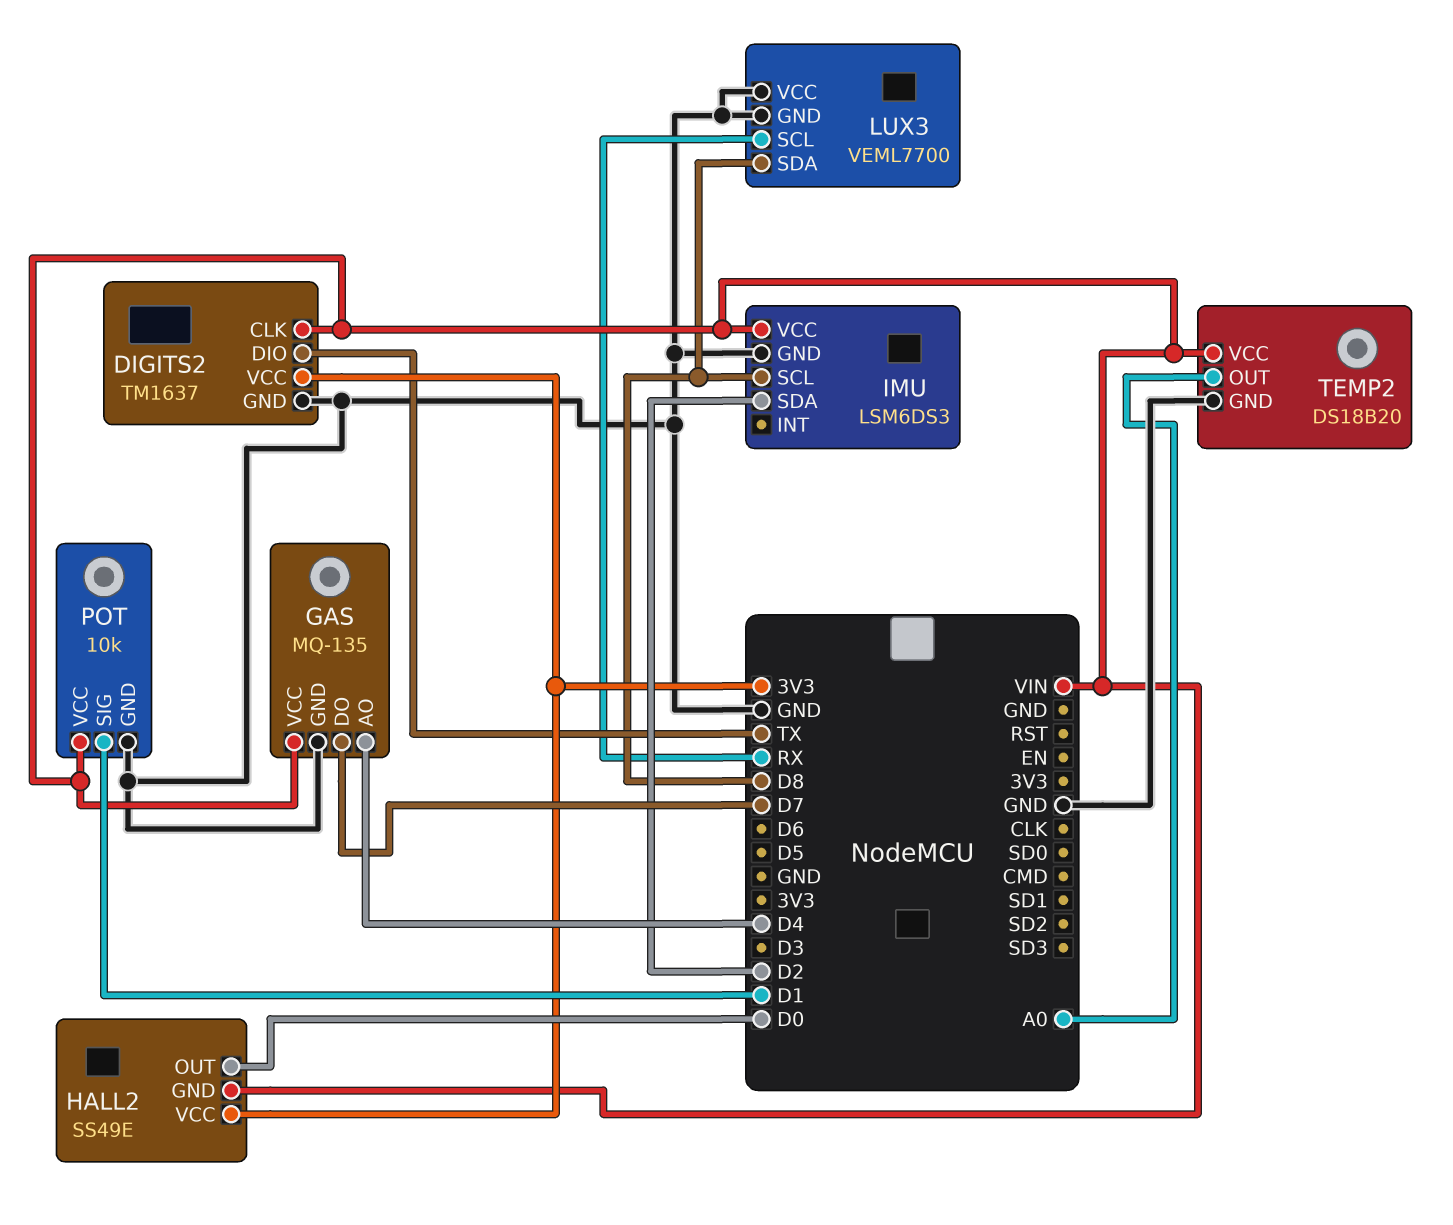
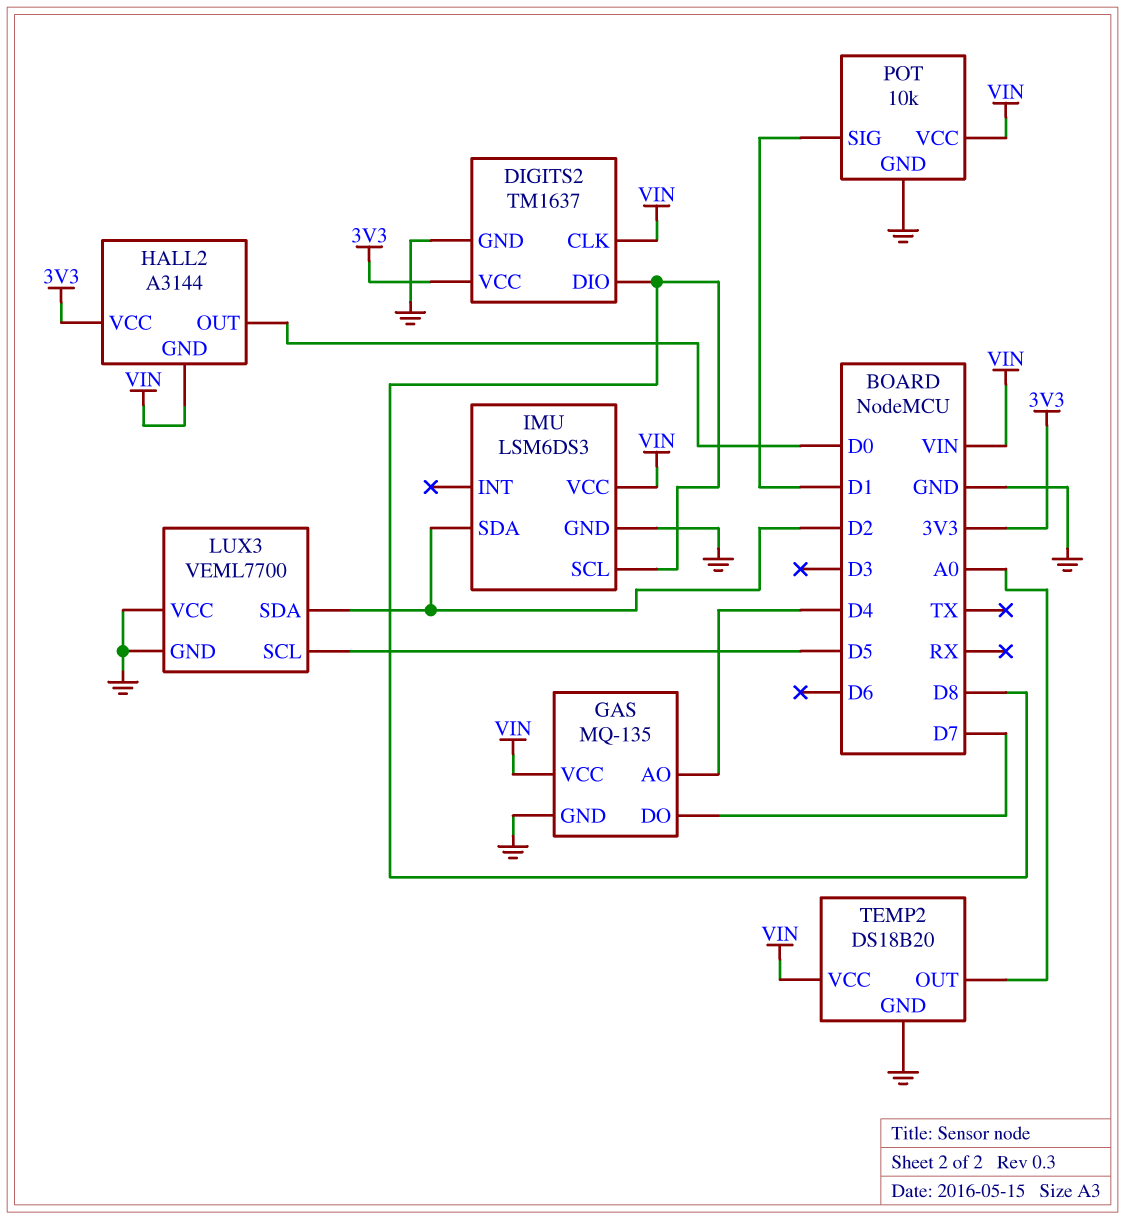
DIGITS2 pin DIO: TX -> D8
HALL2: SS49E -> A3144
LUX3 pin SCL: RX -> D5
LUX3 pin SDA: D8 -> D2

